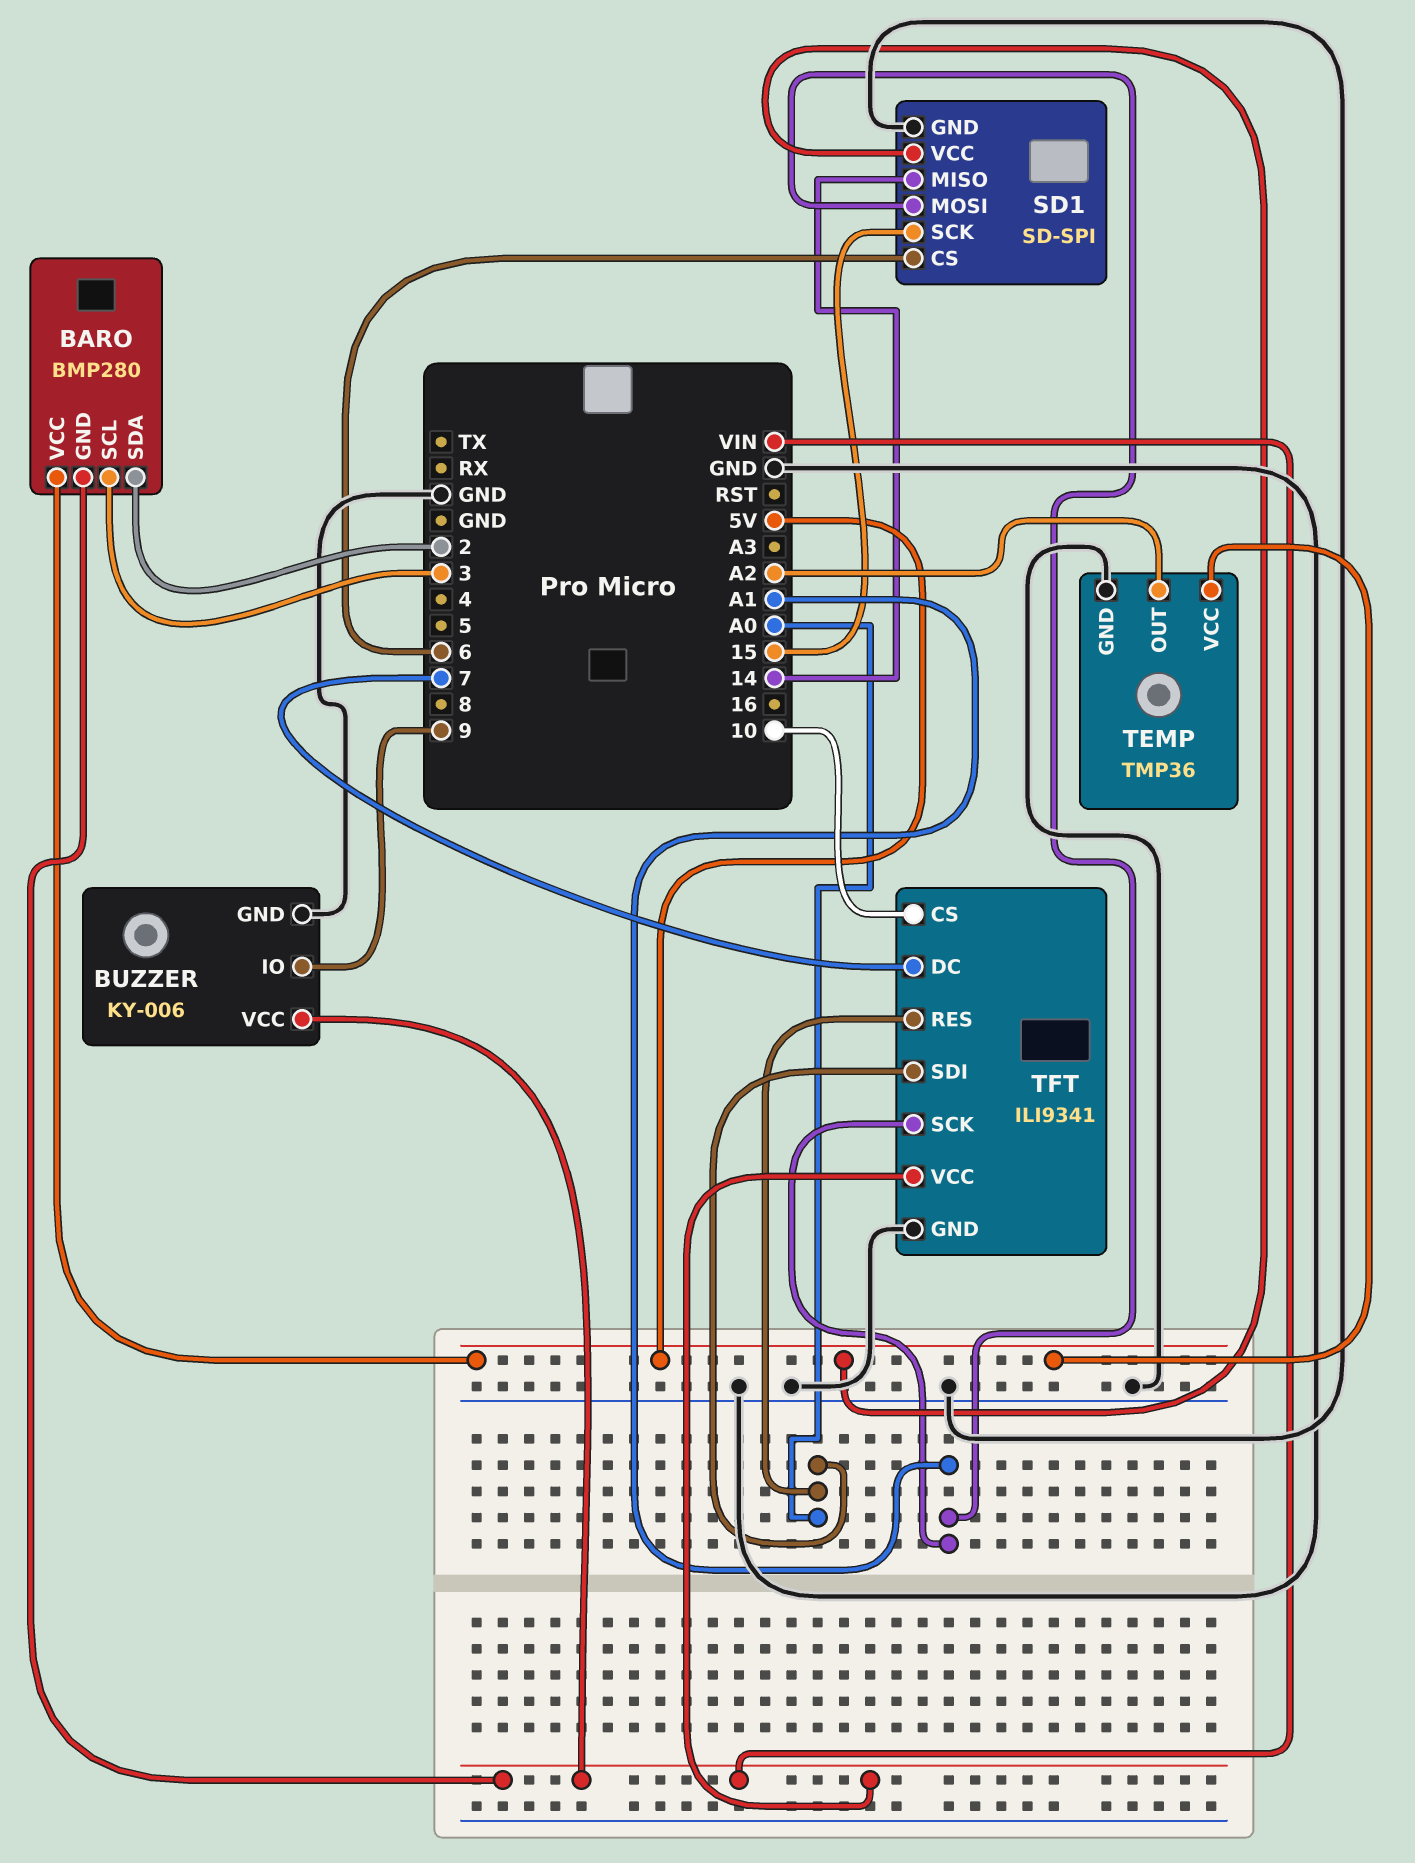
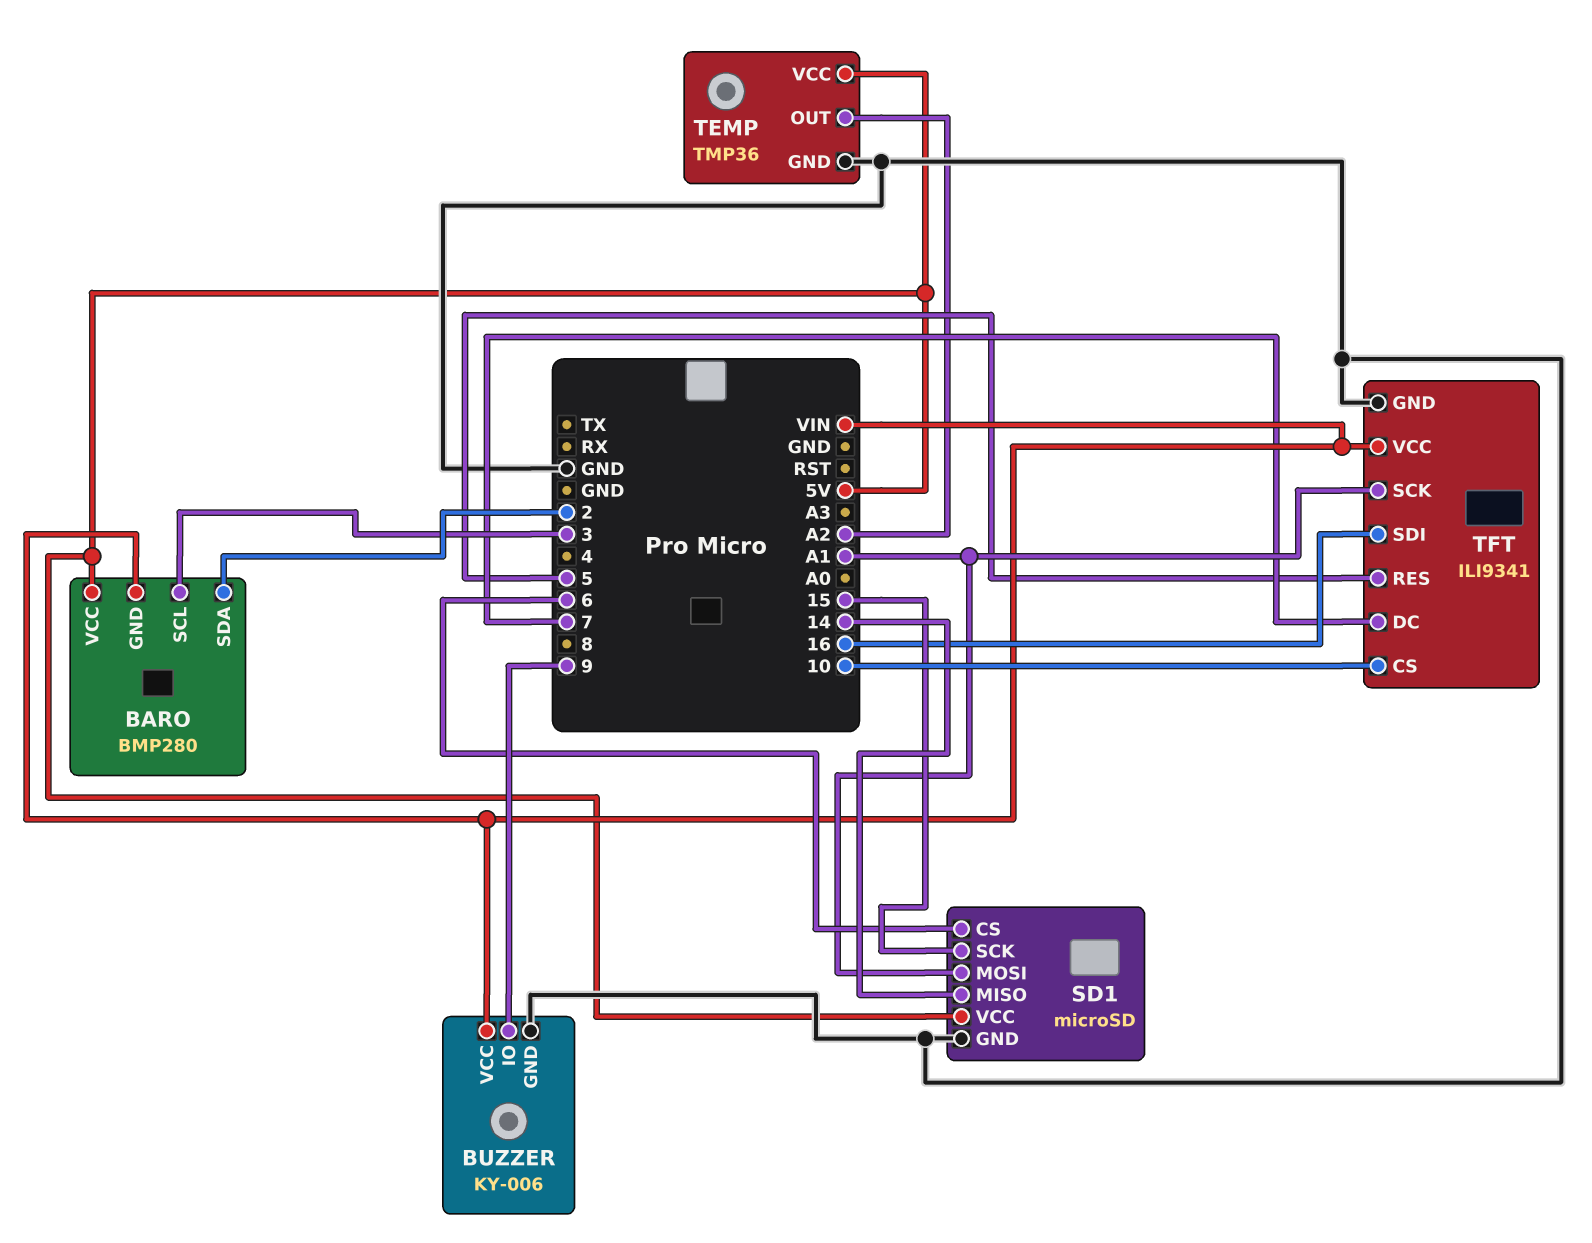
SD1: SD-SPI -> microSD
TFT pin RES: A0 -> 5
TFT pin SDI: A0 -> 16

